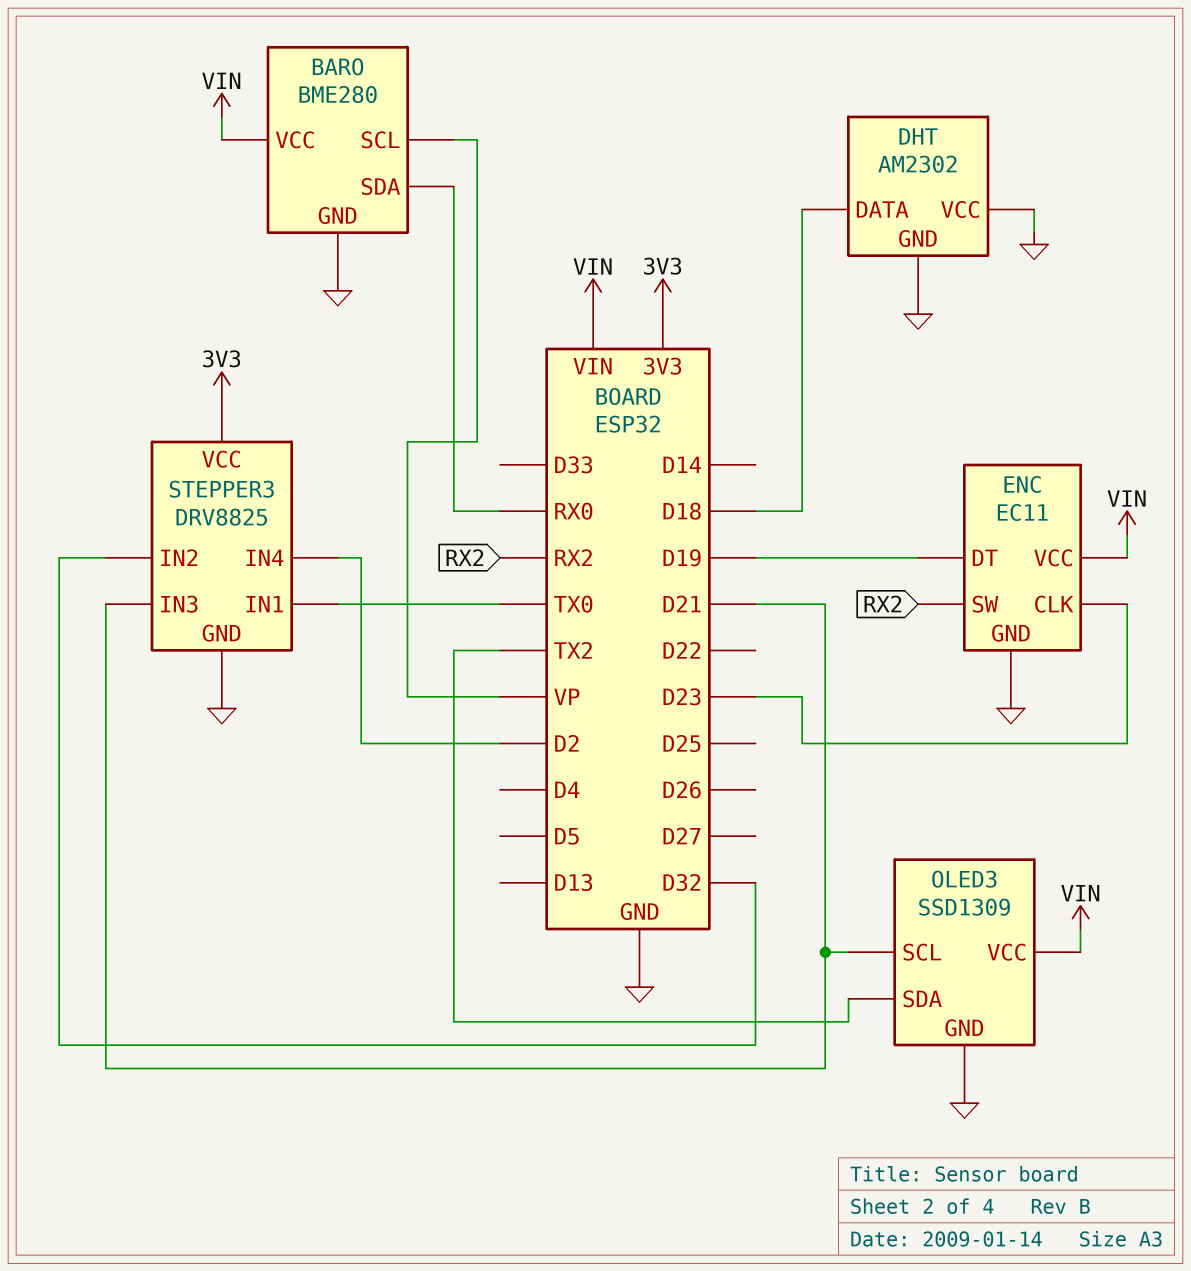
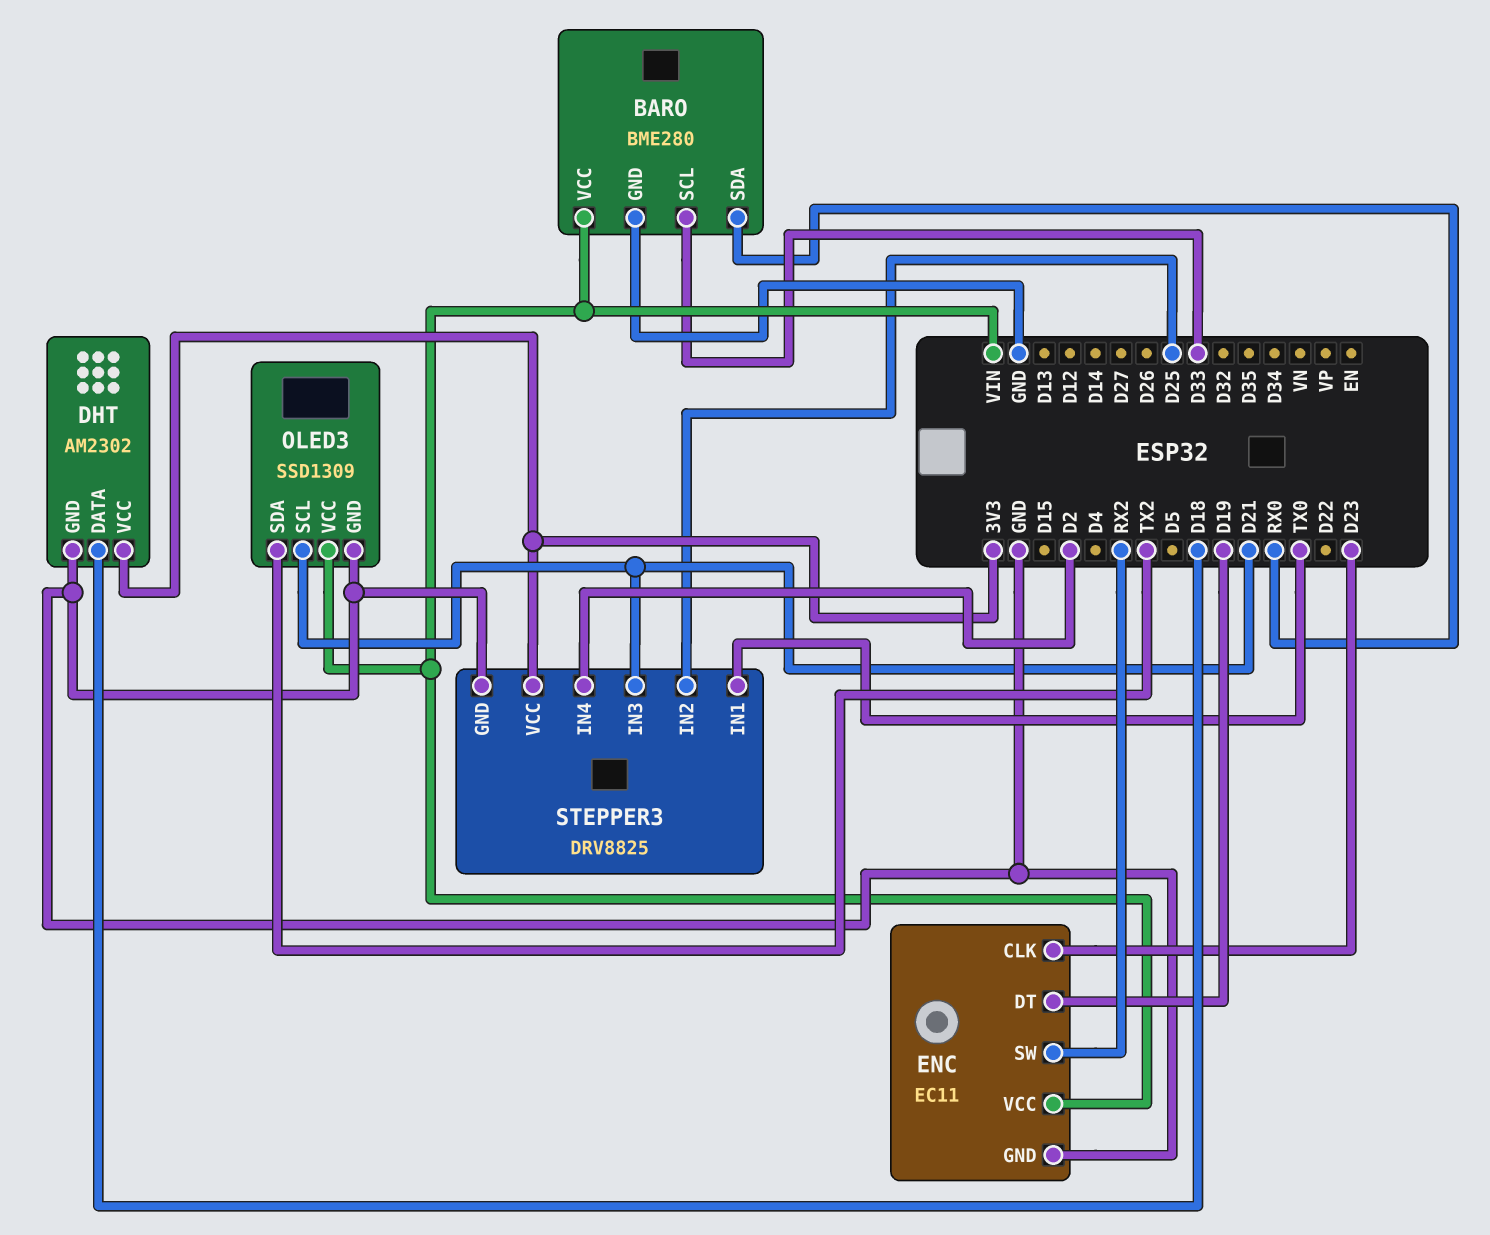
BARO pin SCL: VP -> D33
DHT pin VCC: GND -> 3V3
STEPPER3 pin IN2: D32 -> D25

